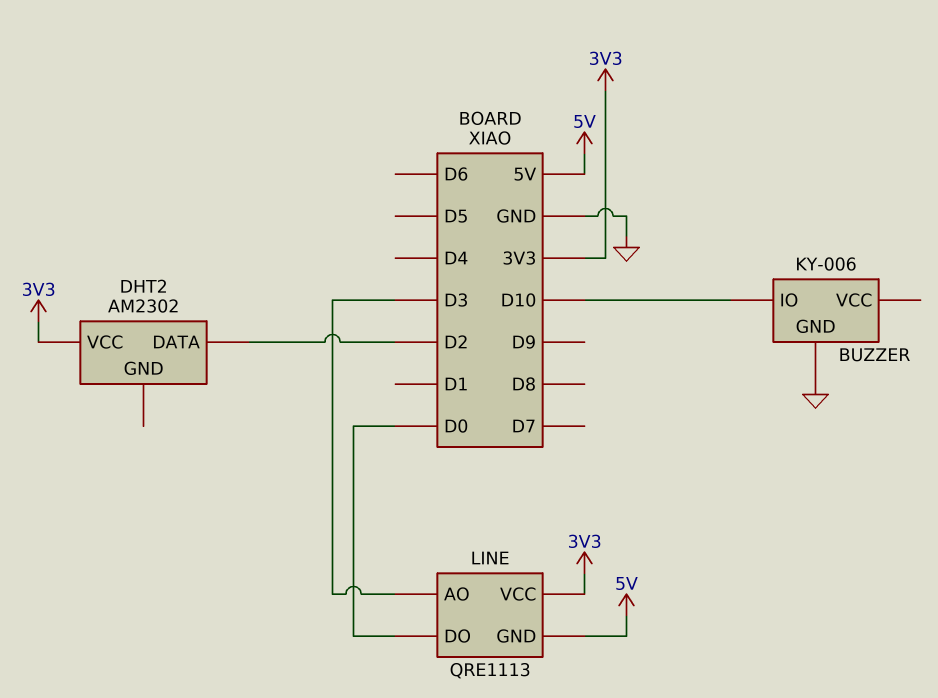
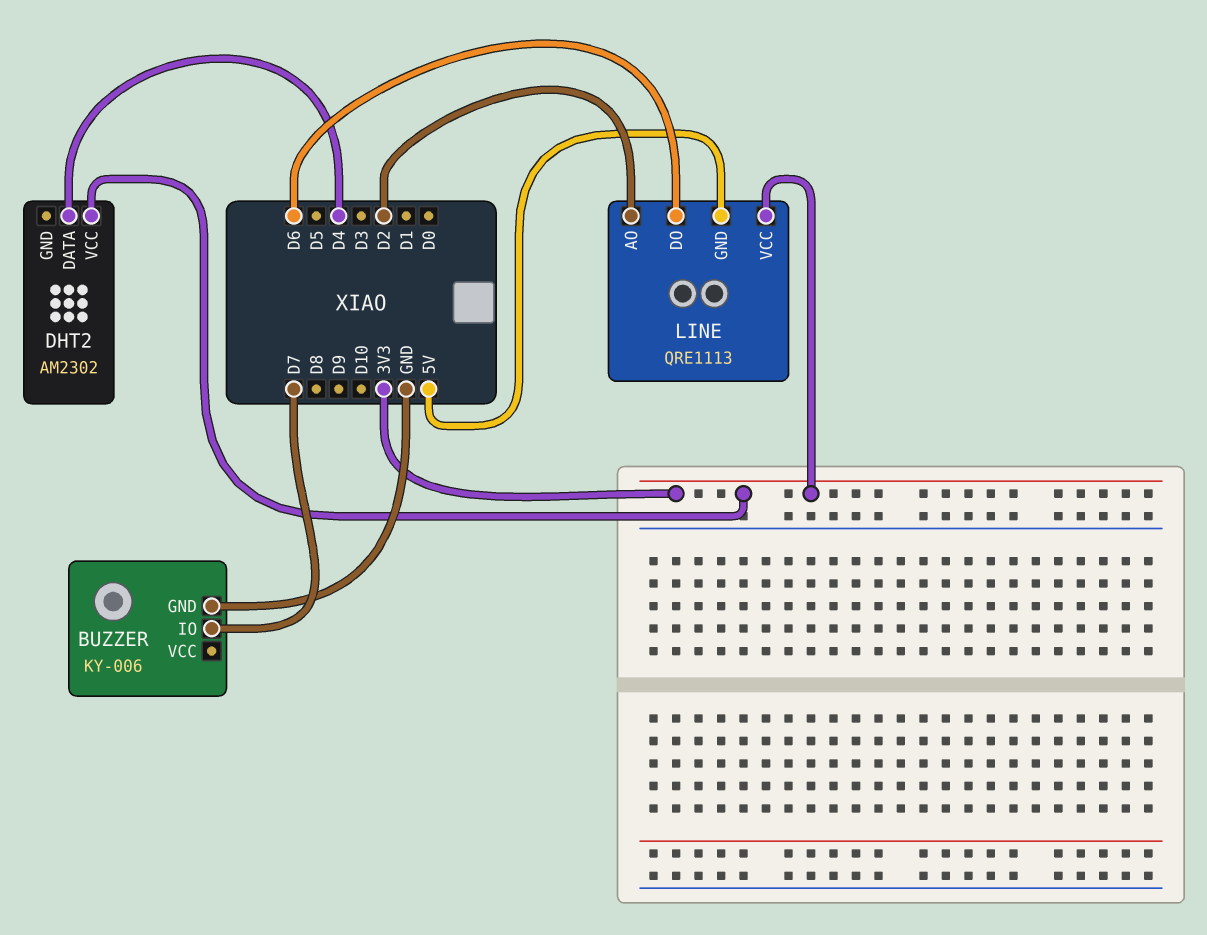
BUZZER pin IO: D10 -> D7
DHT2 pin DATA: D2 -> D4
LINE pin AO: D3 -> D2
LINE pin DO: D0 -> D6

